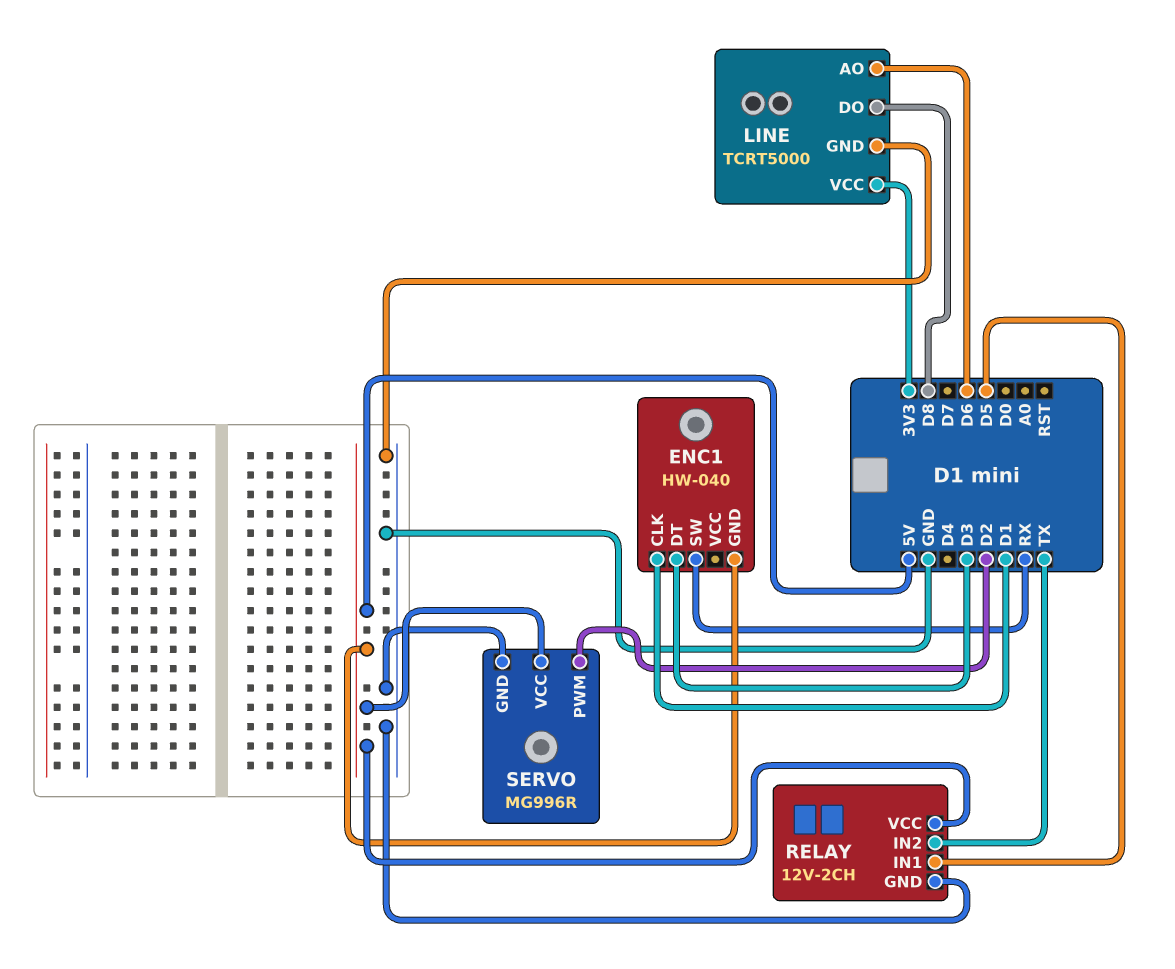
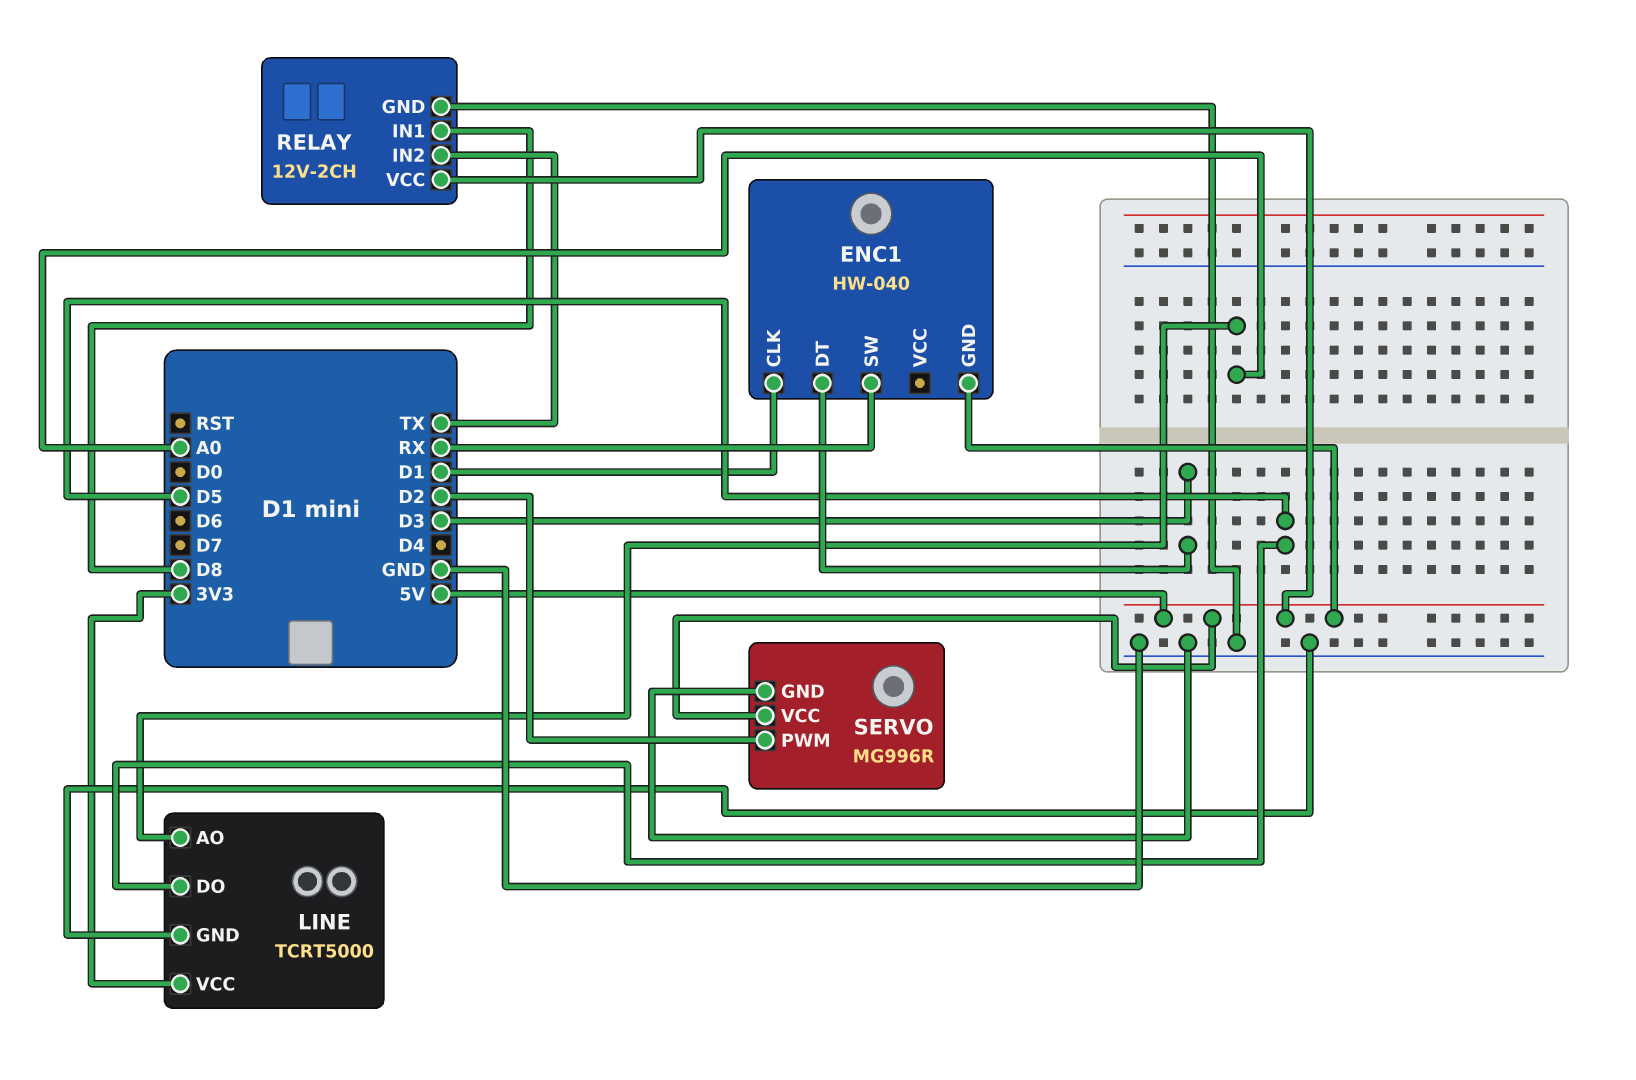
LINE pin AO: D6 -> A0
LINE pin DO: D8 -> D5
RELAY pin IN1: D5 -> D8

